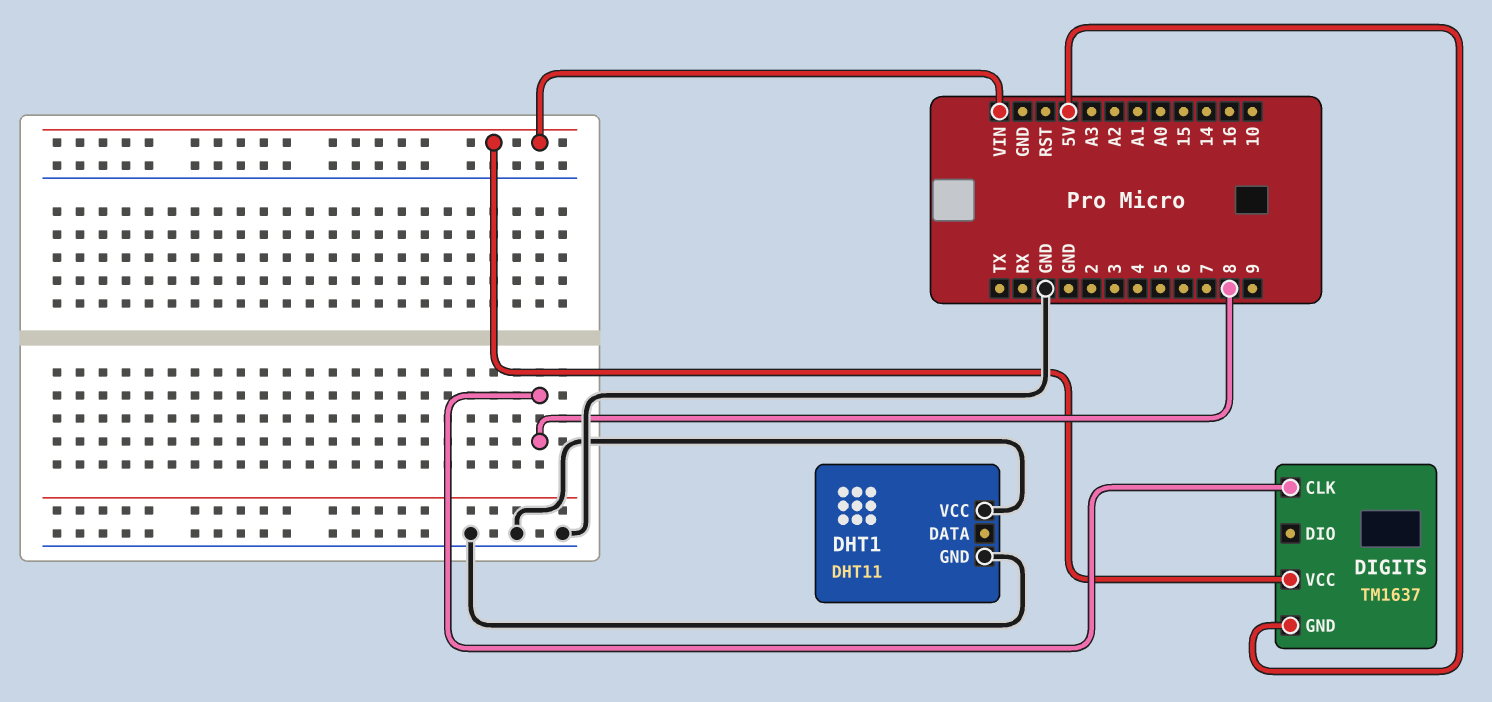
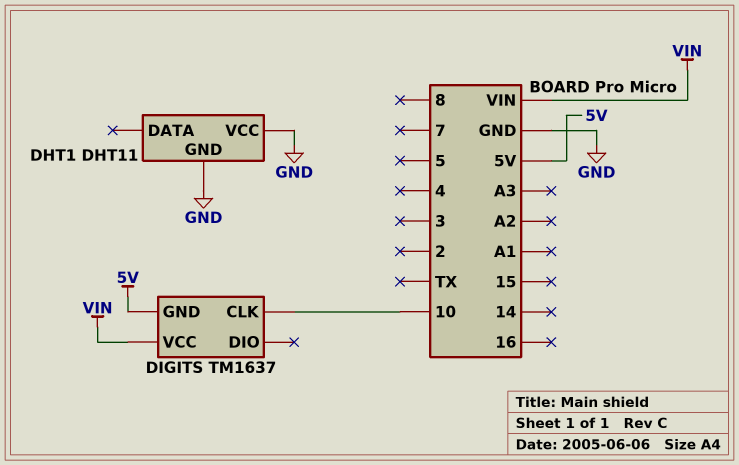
DIGITS pin CLK: 8 -> 10

